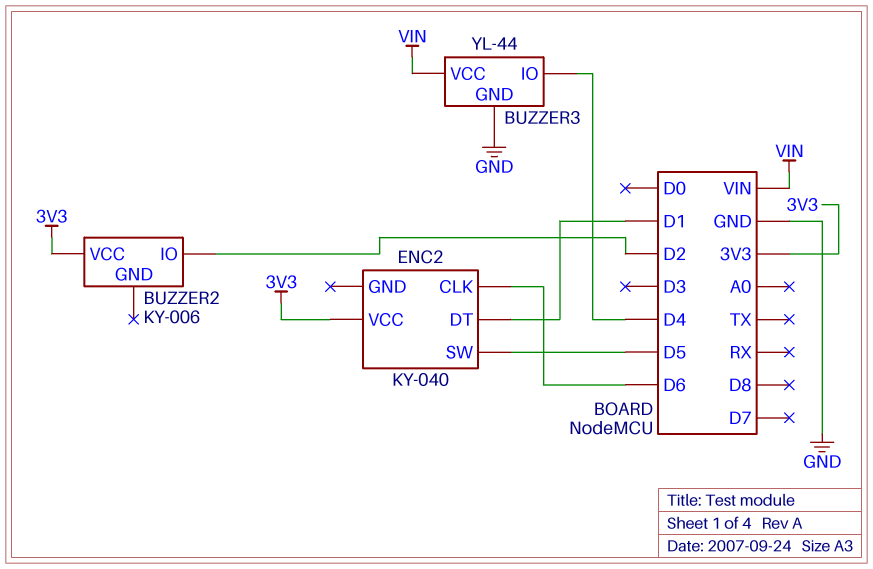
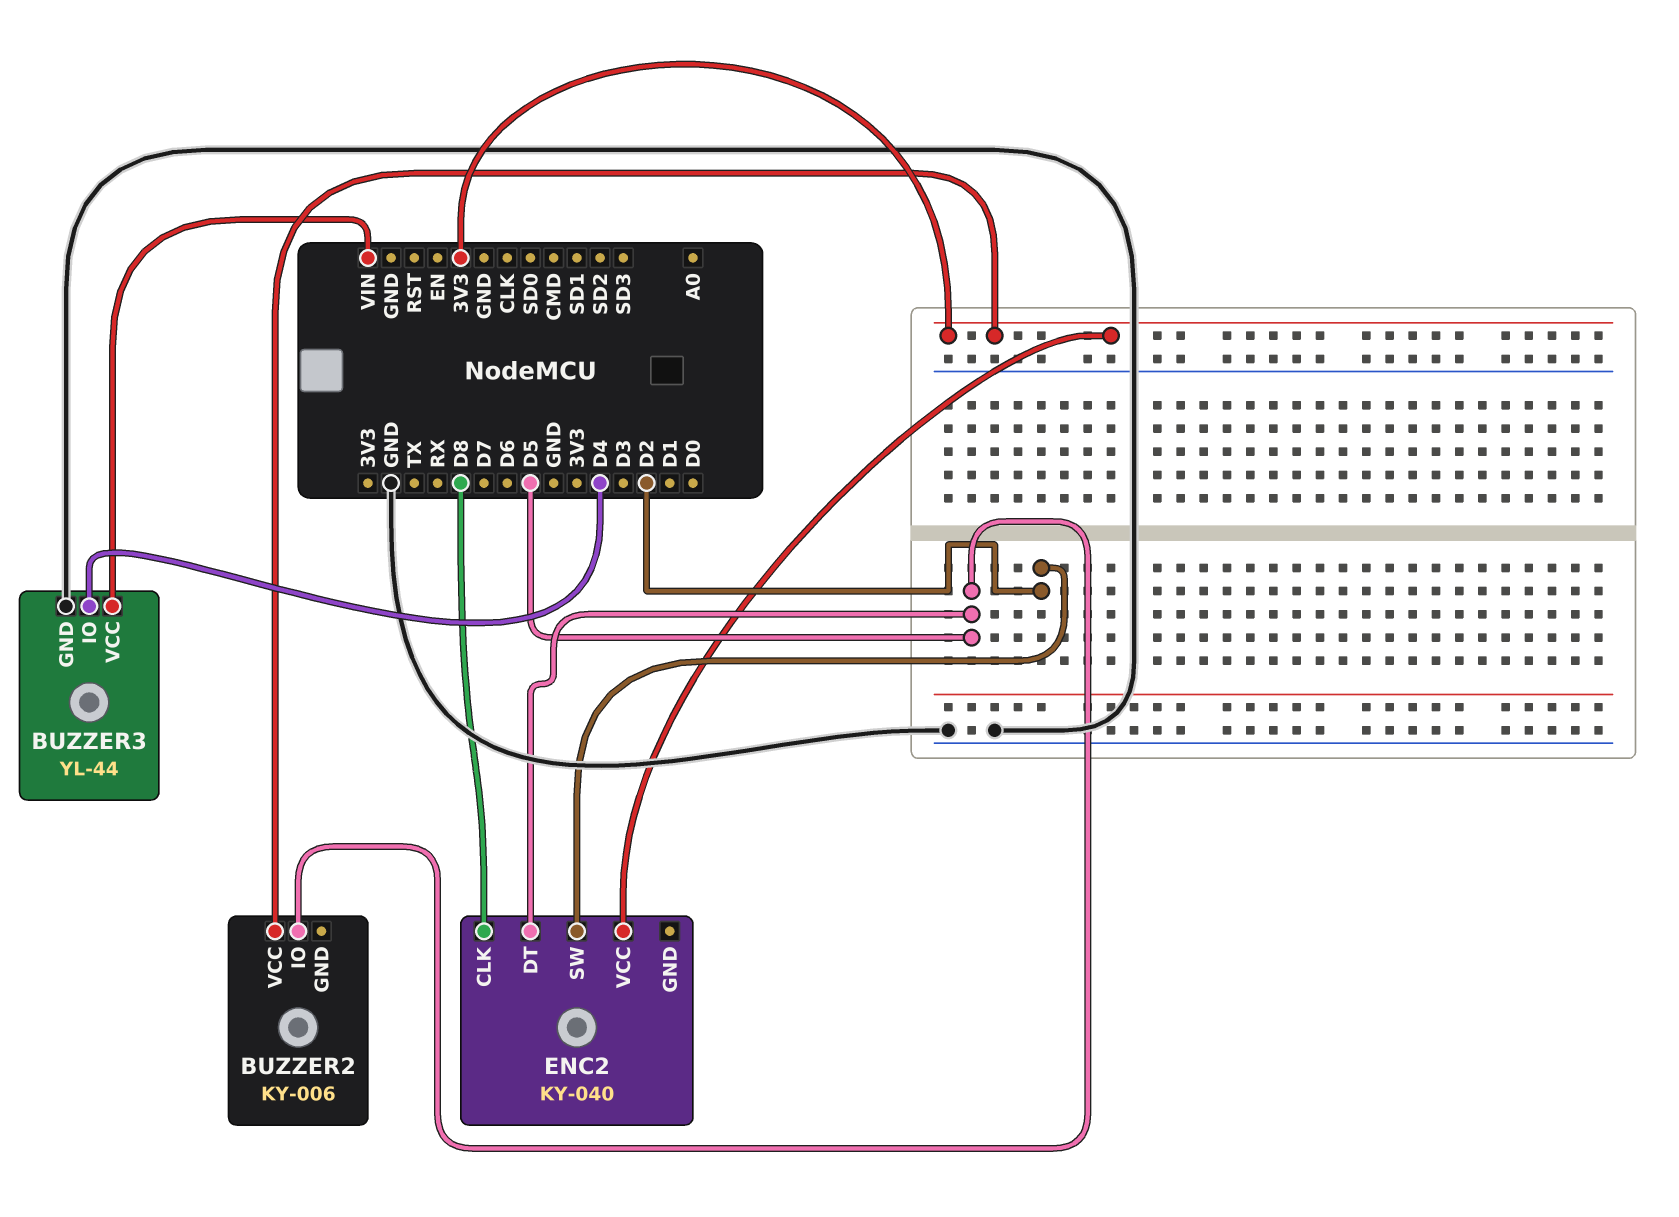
BUZZER2 pin IO: D2 -> D5
ENC2 pin CLK: D6 -> D8
ENC2 pin DT: D1 -> D5
ENC2 pin SW: D5 -> D2

